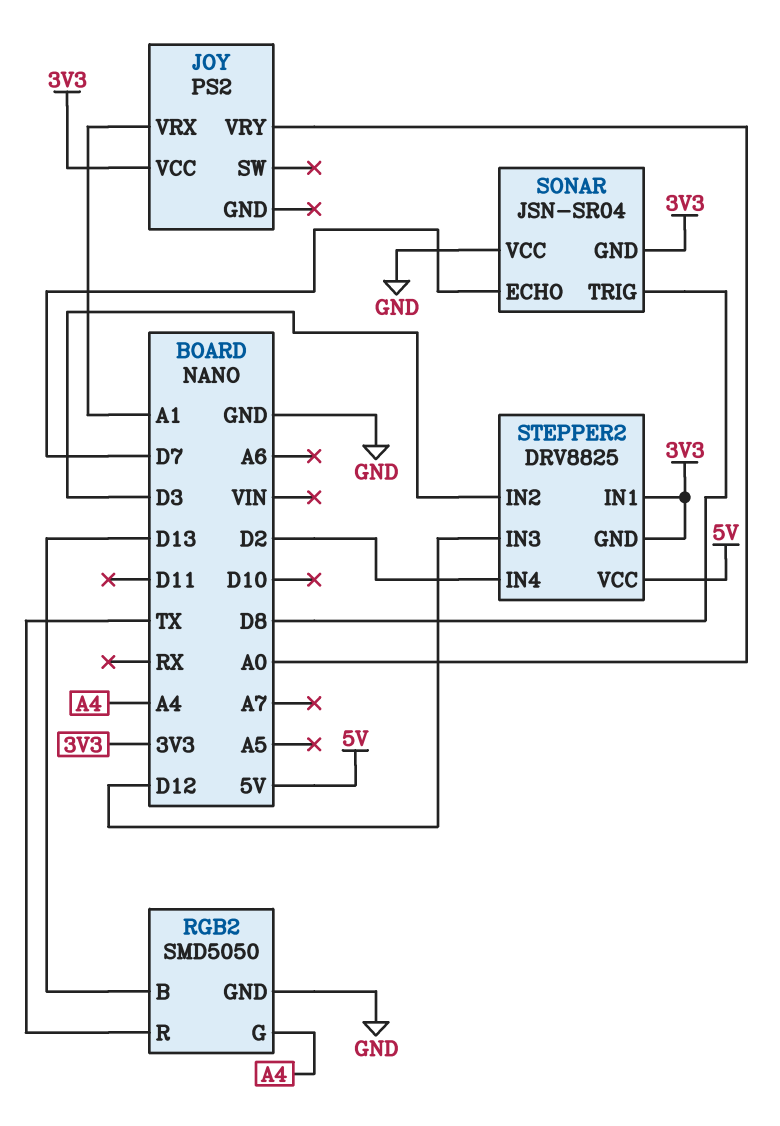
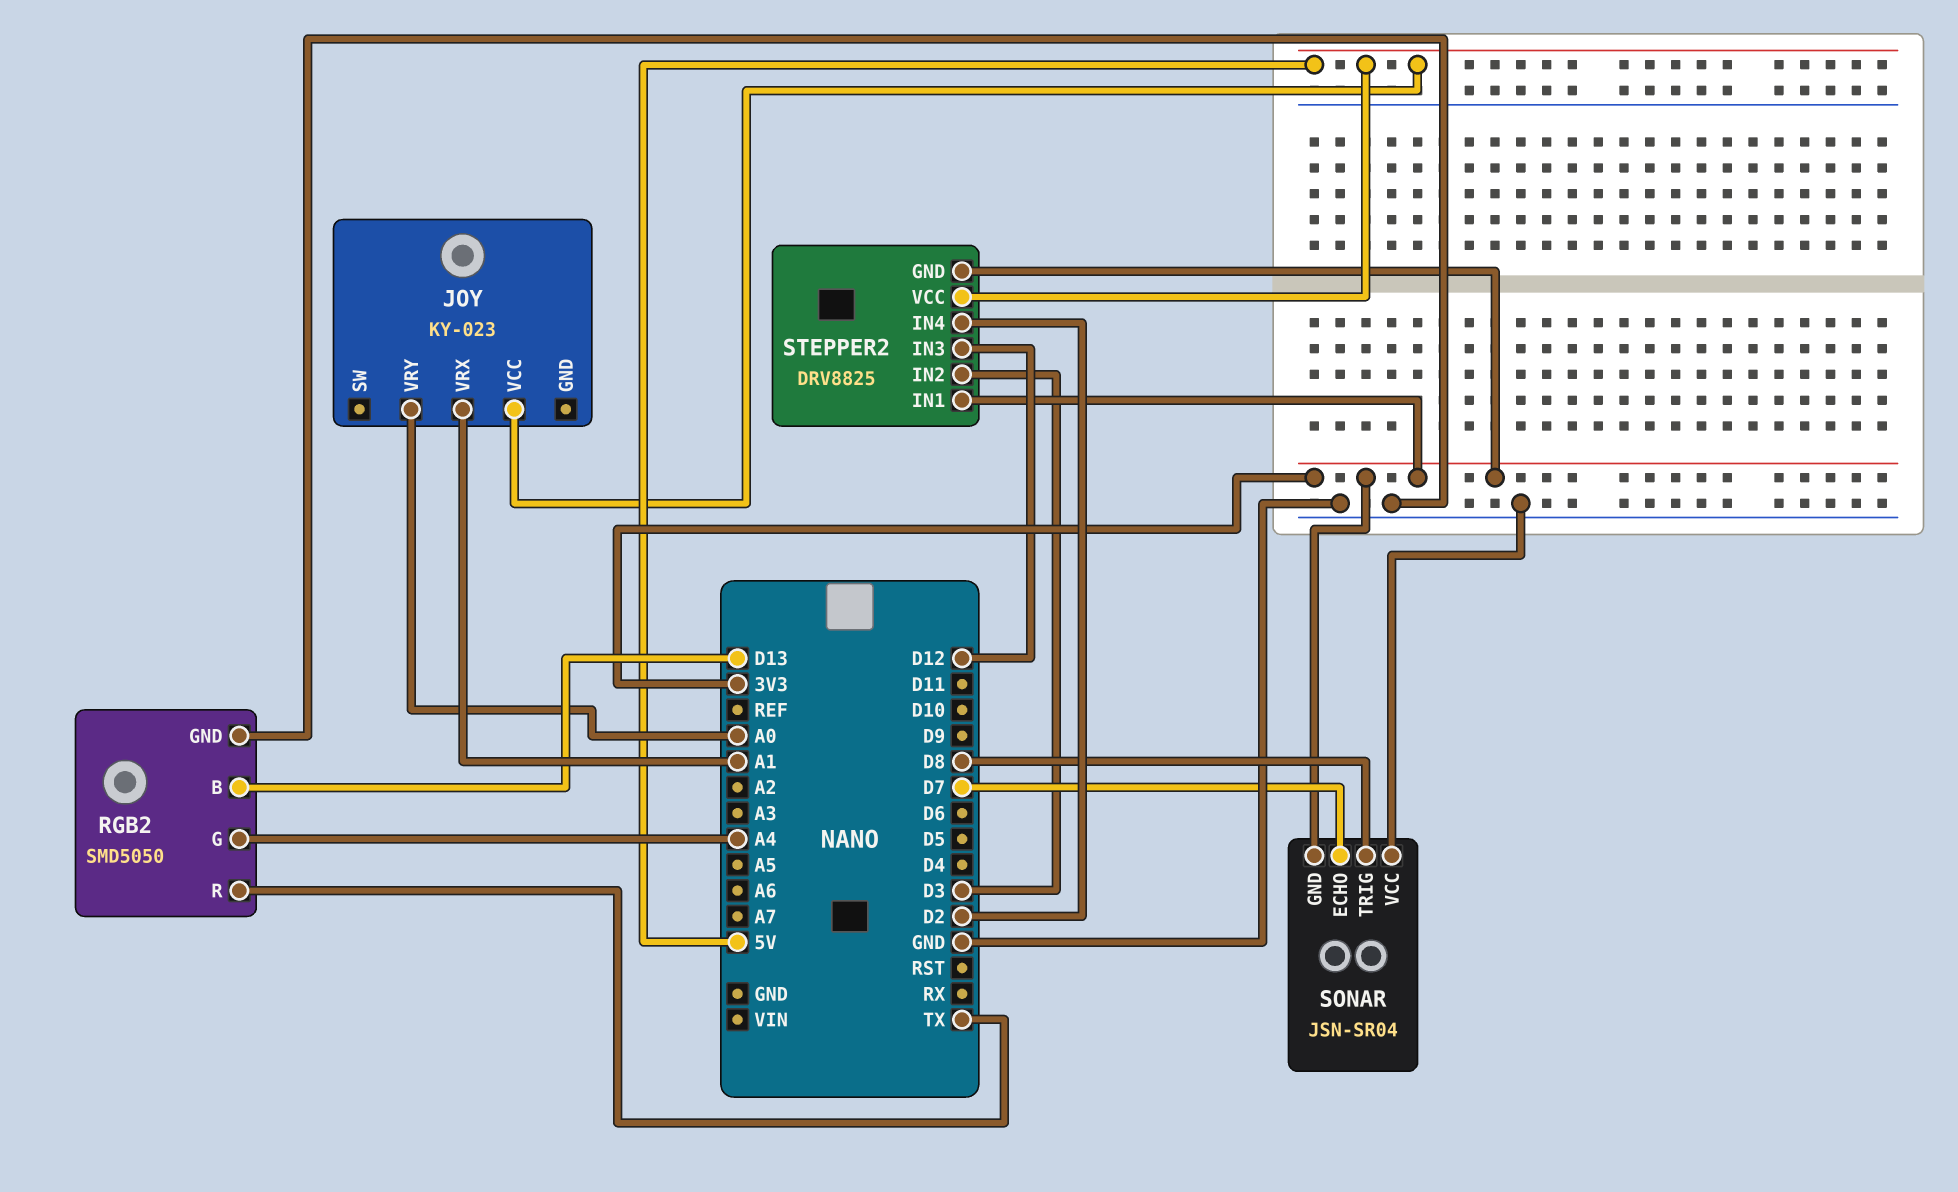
JOY: PS2 -> KY-023
JOY pin VCC: 3V3 -> 5V

